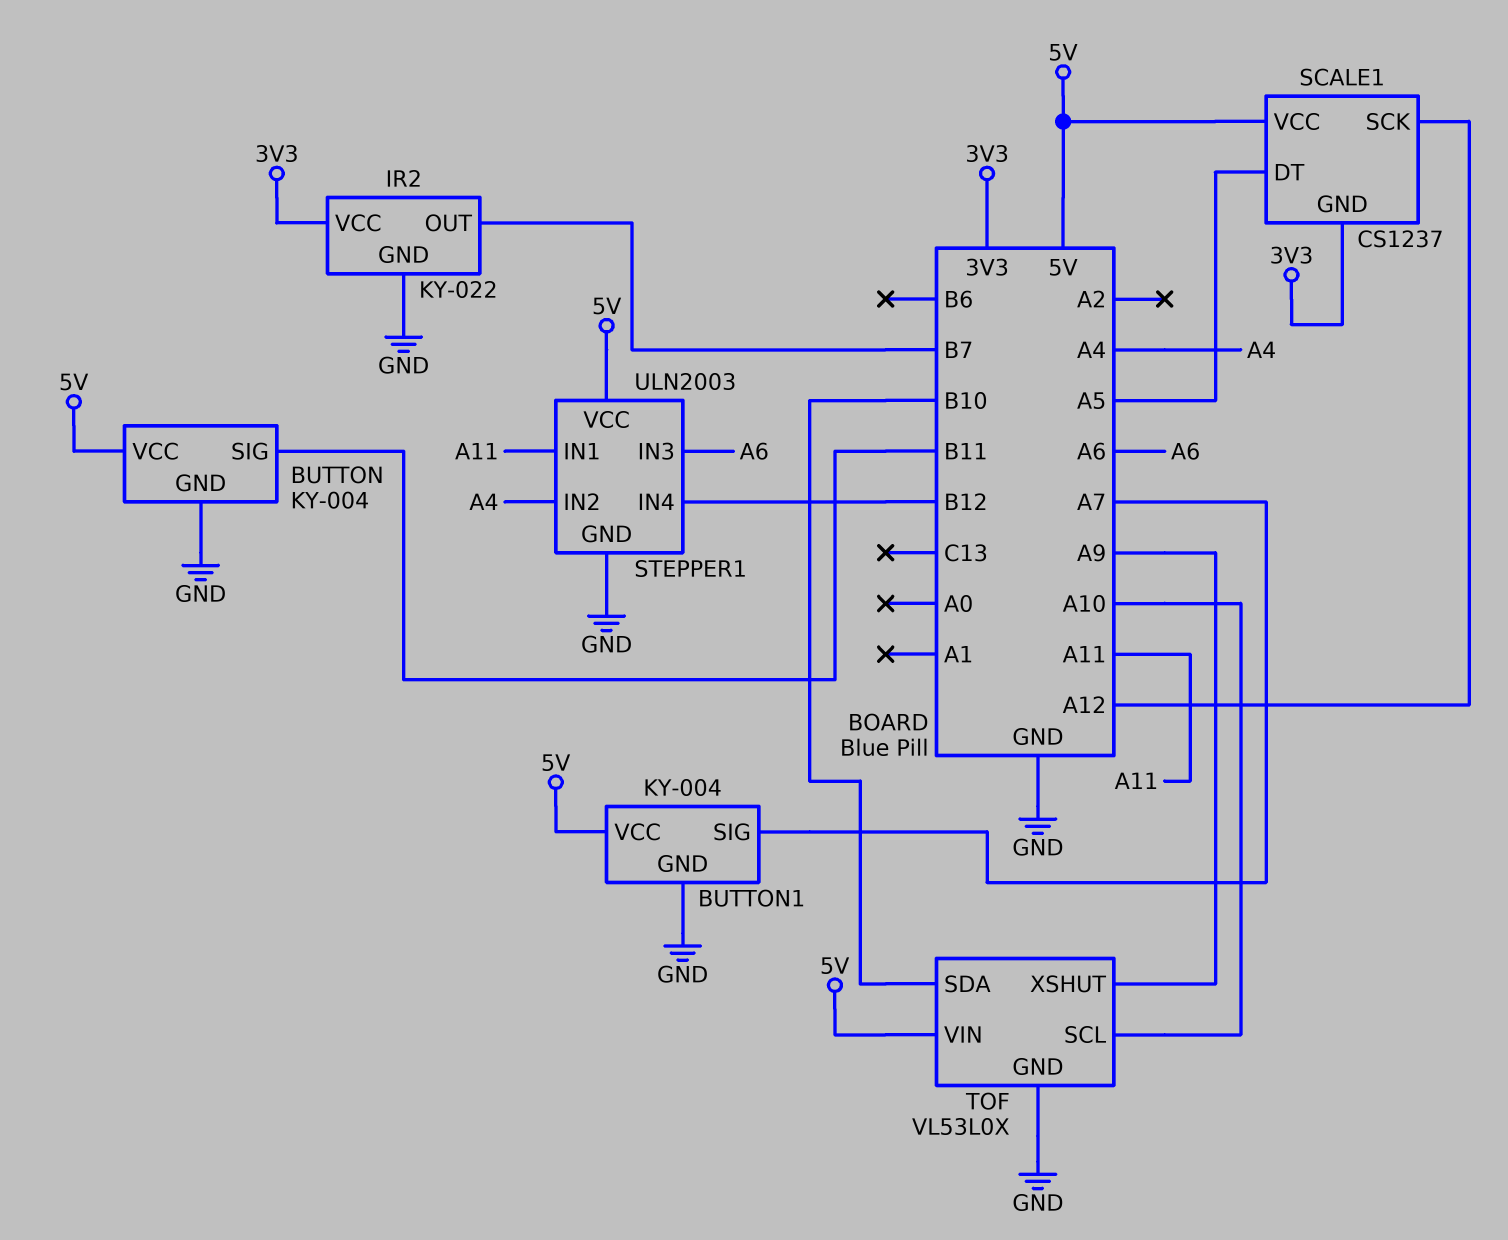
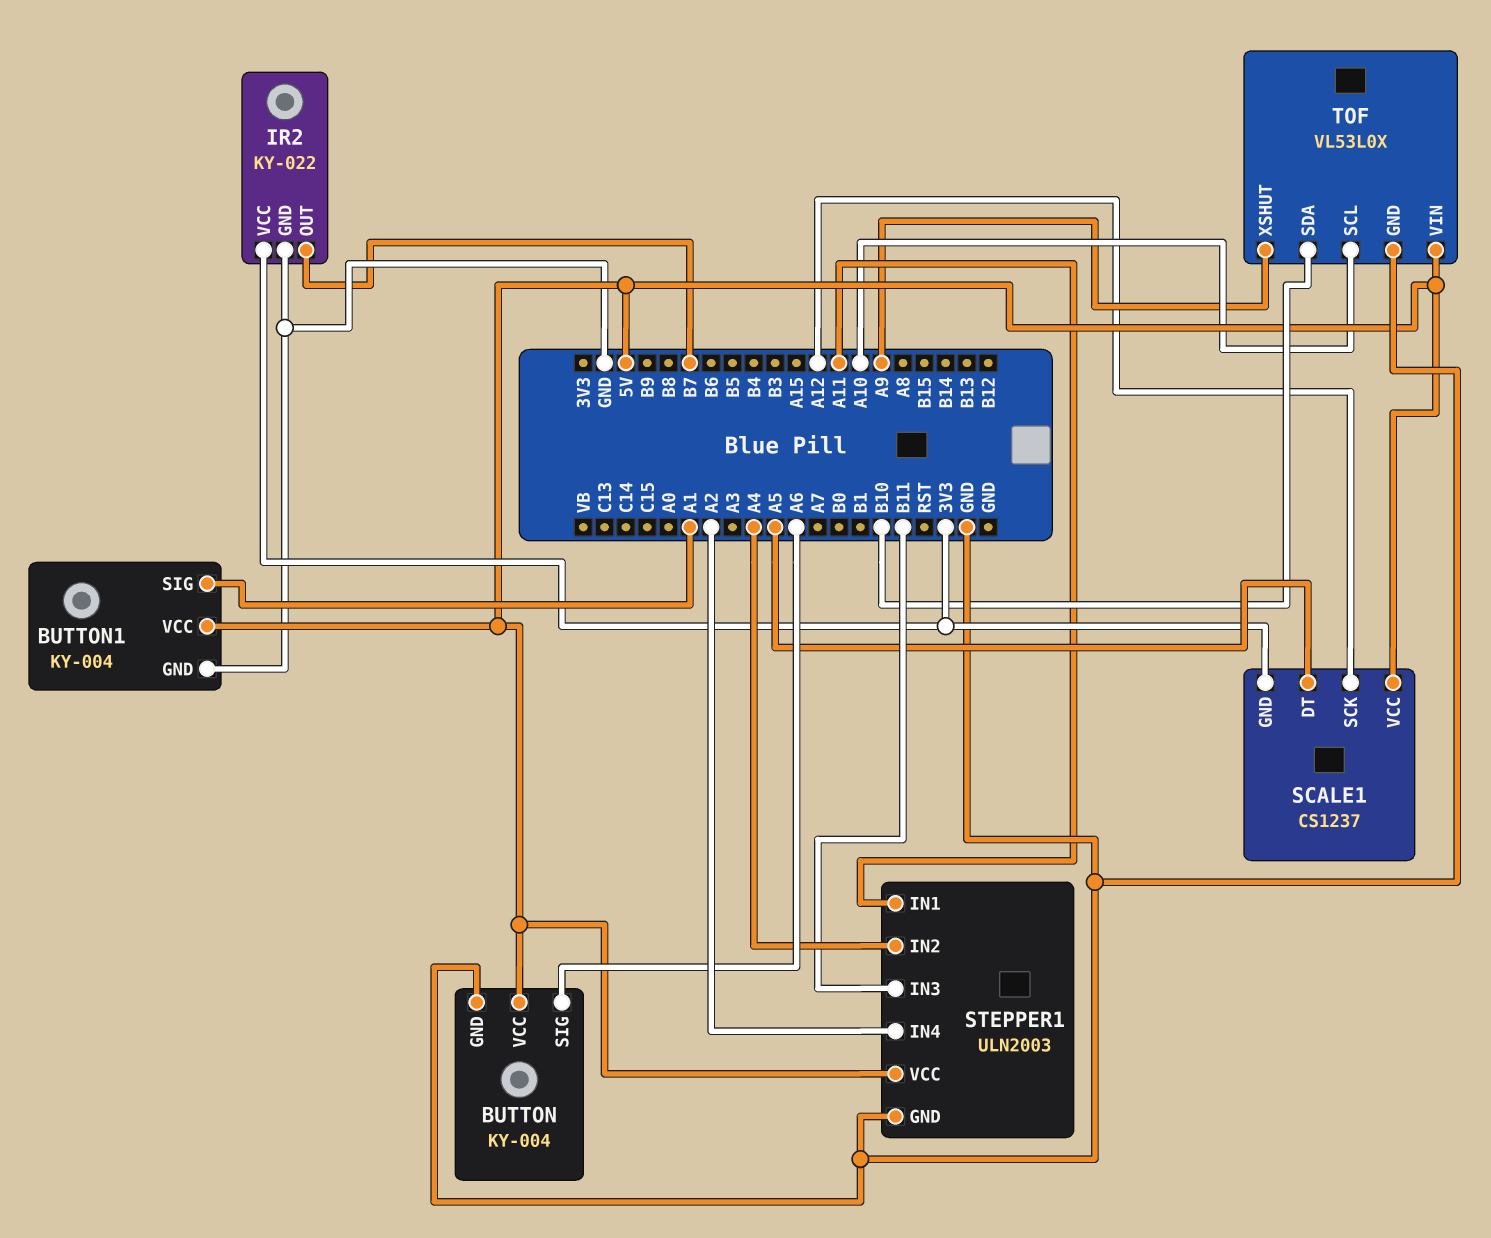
BUTTON pin SIG: B11 -> A6
BUTTON1 pin SIG: A7 -> A1
STEPPER1 pin IN3: A6 -> B11
STEPPER1 pin IN4: B12 -> A2

